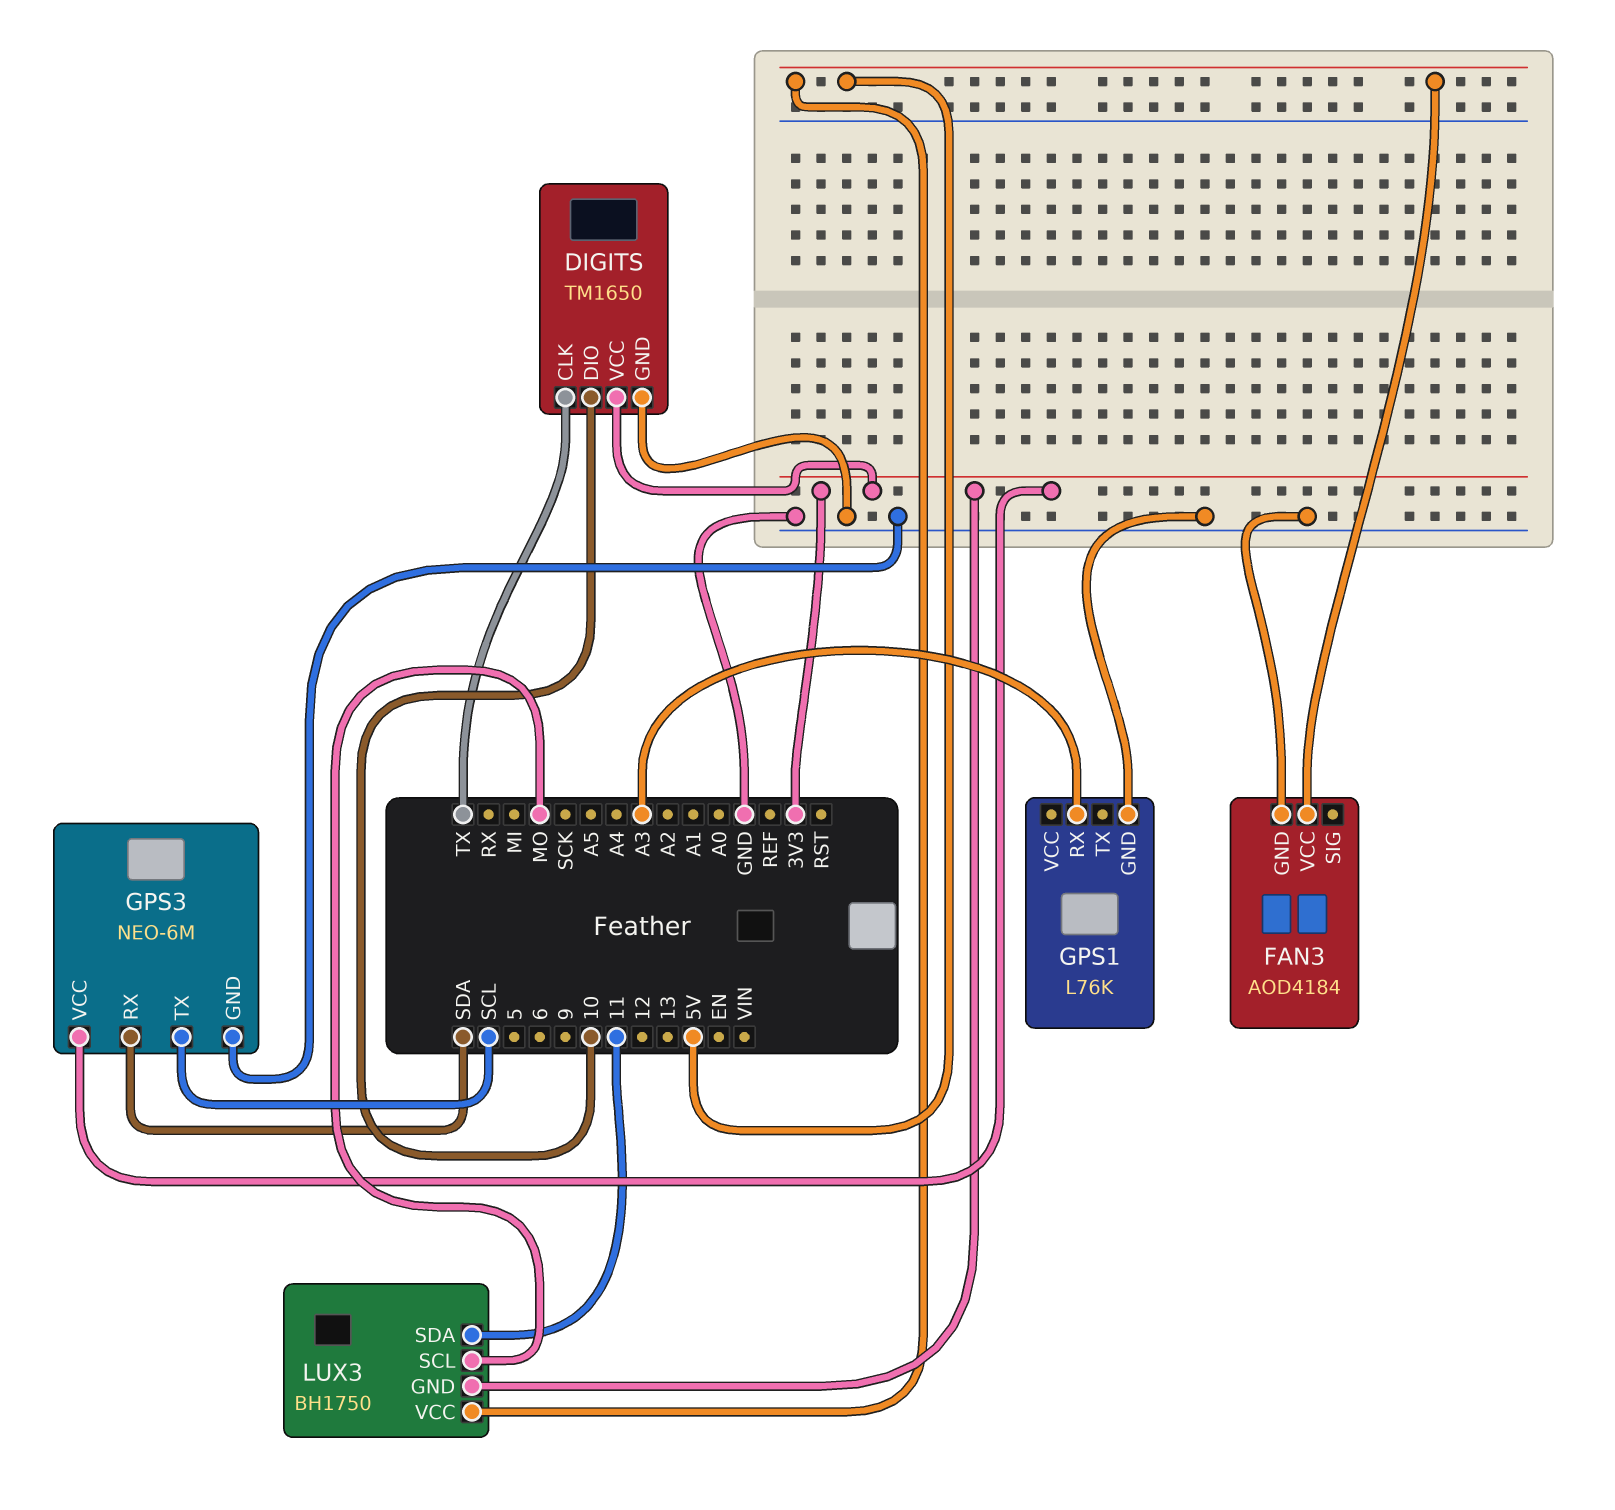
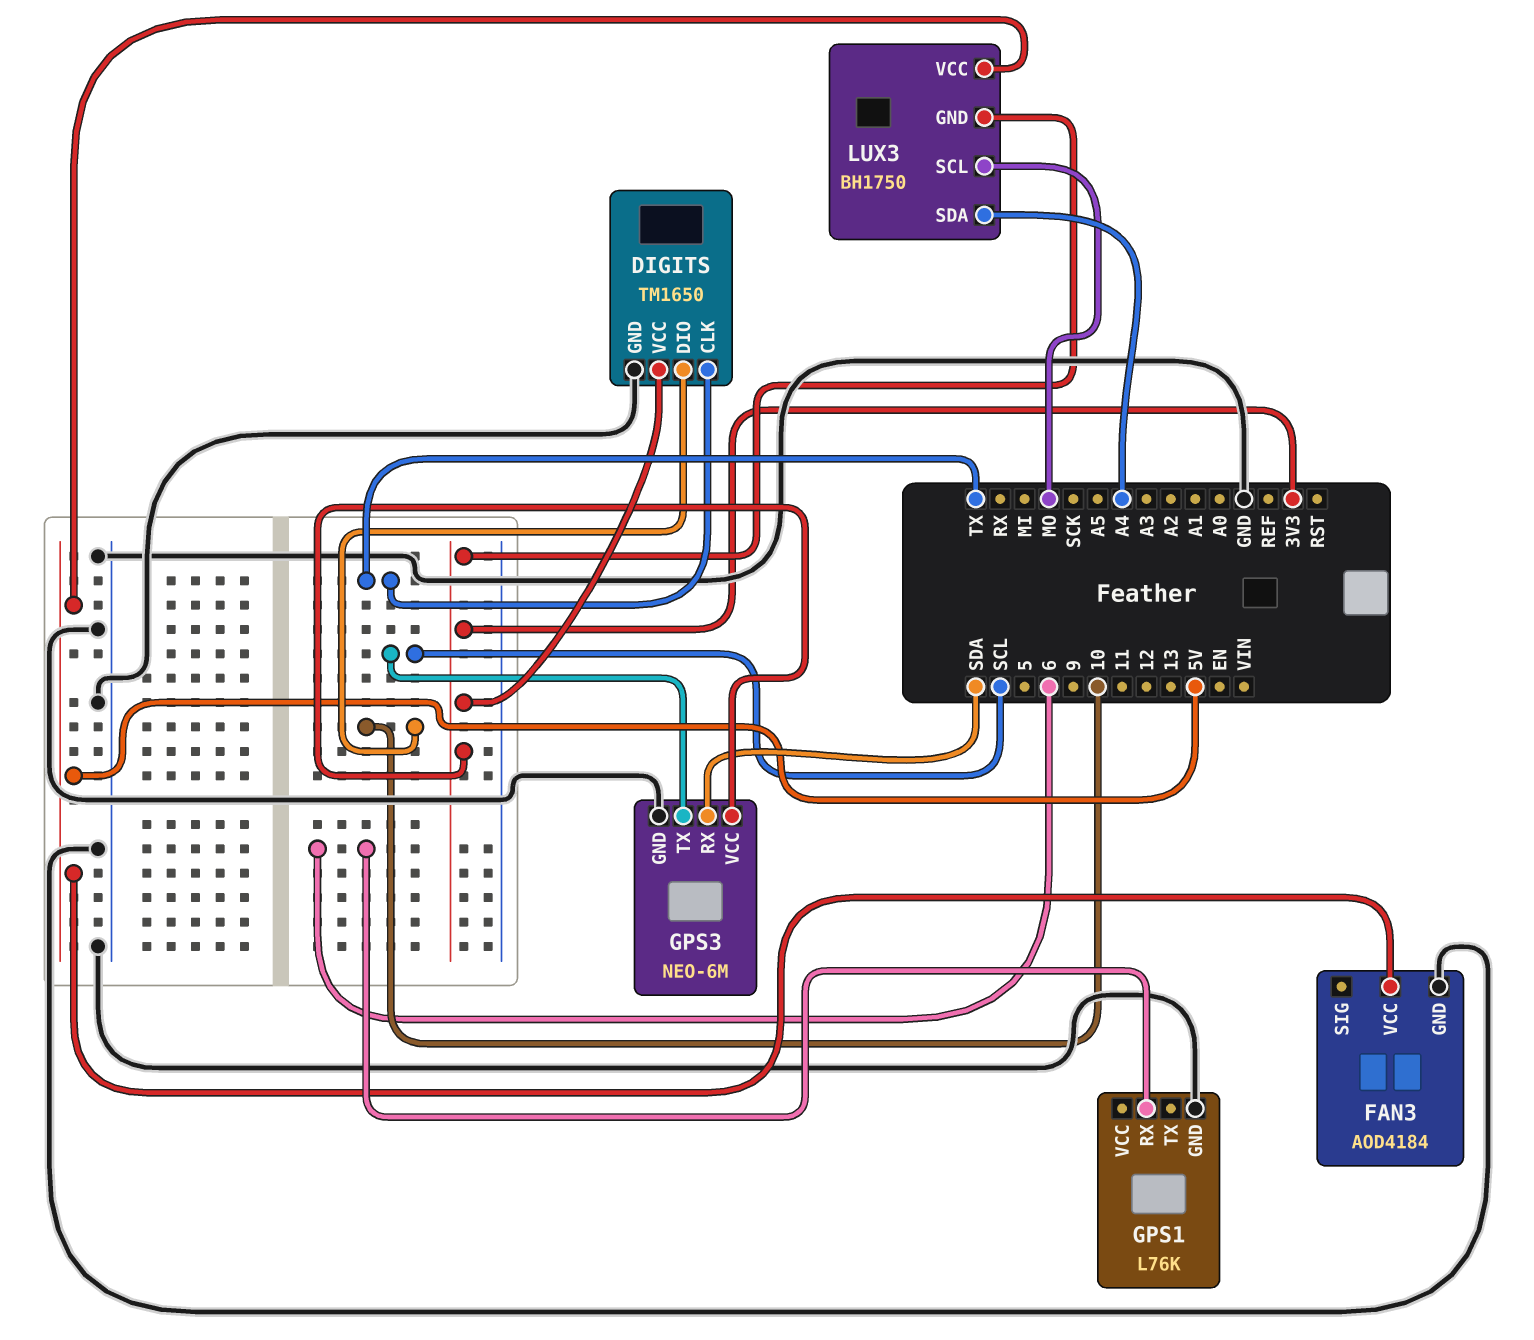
GPS1 pin RX: A3 -> 6
LUX3 pin SDA: 11 -> A4

